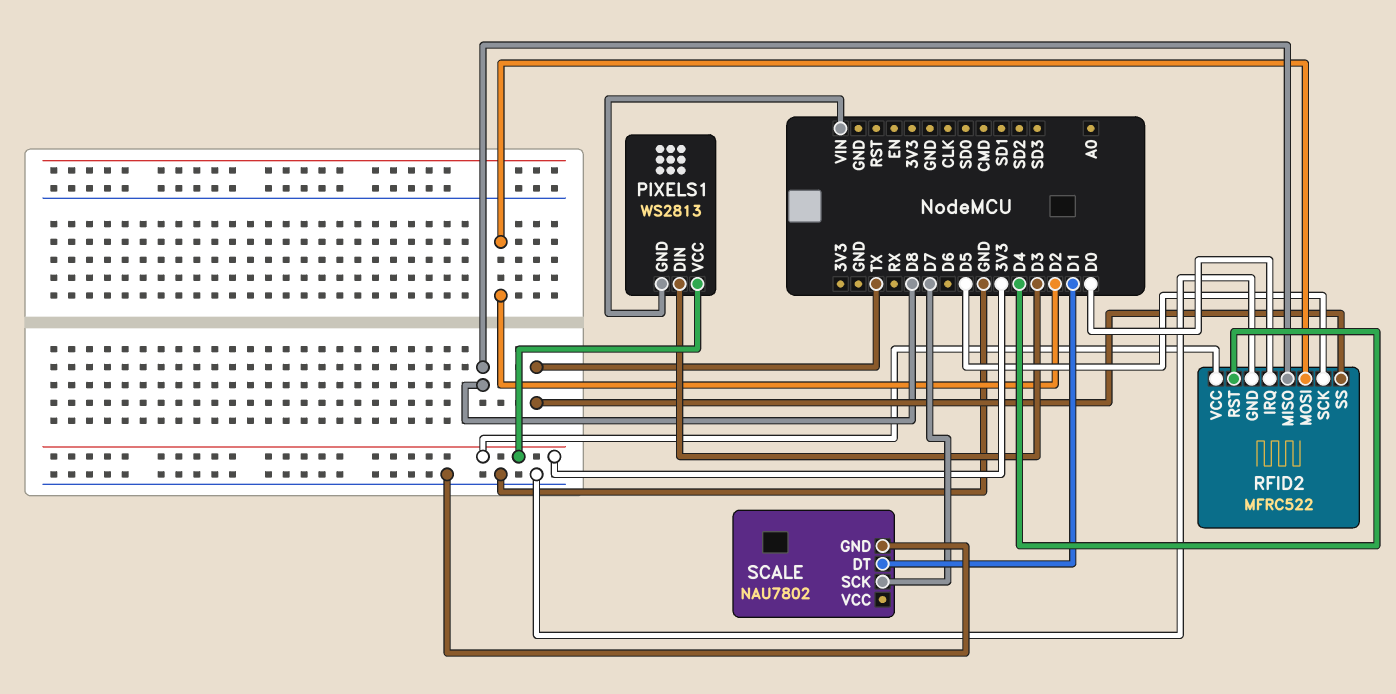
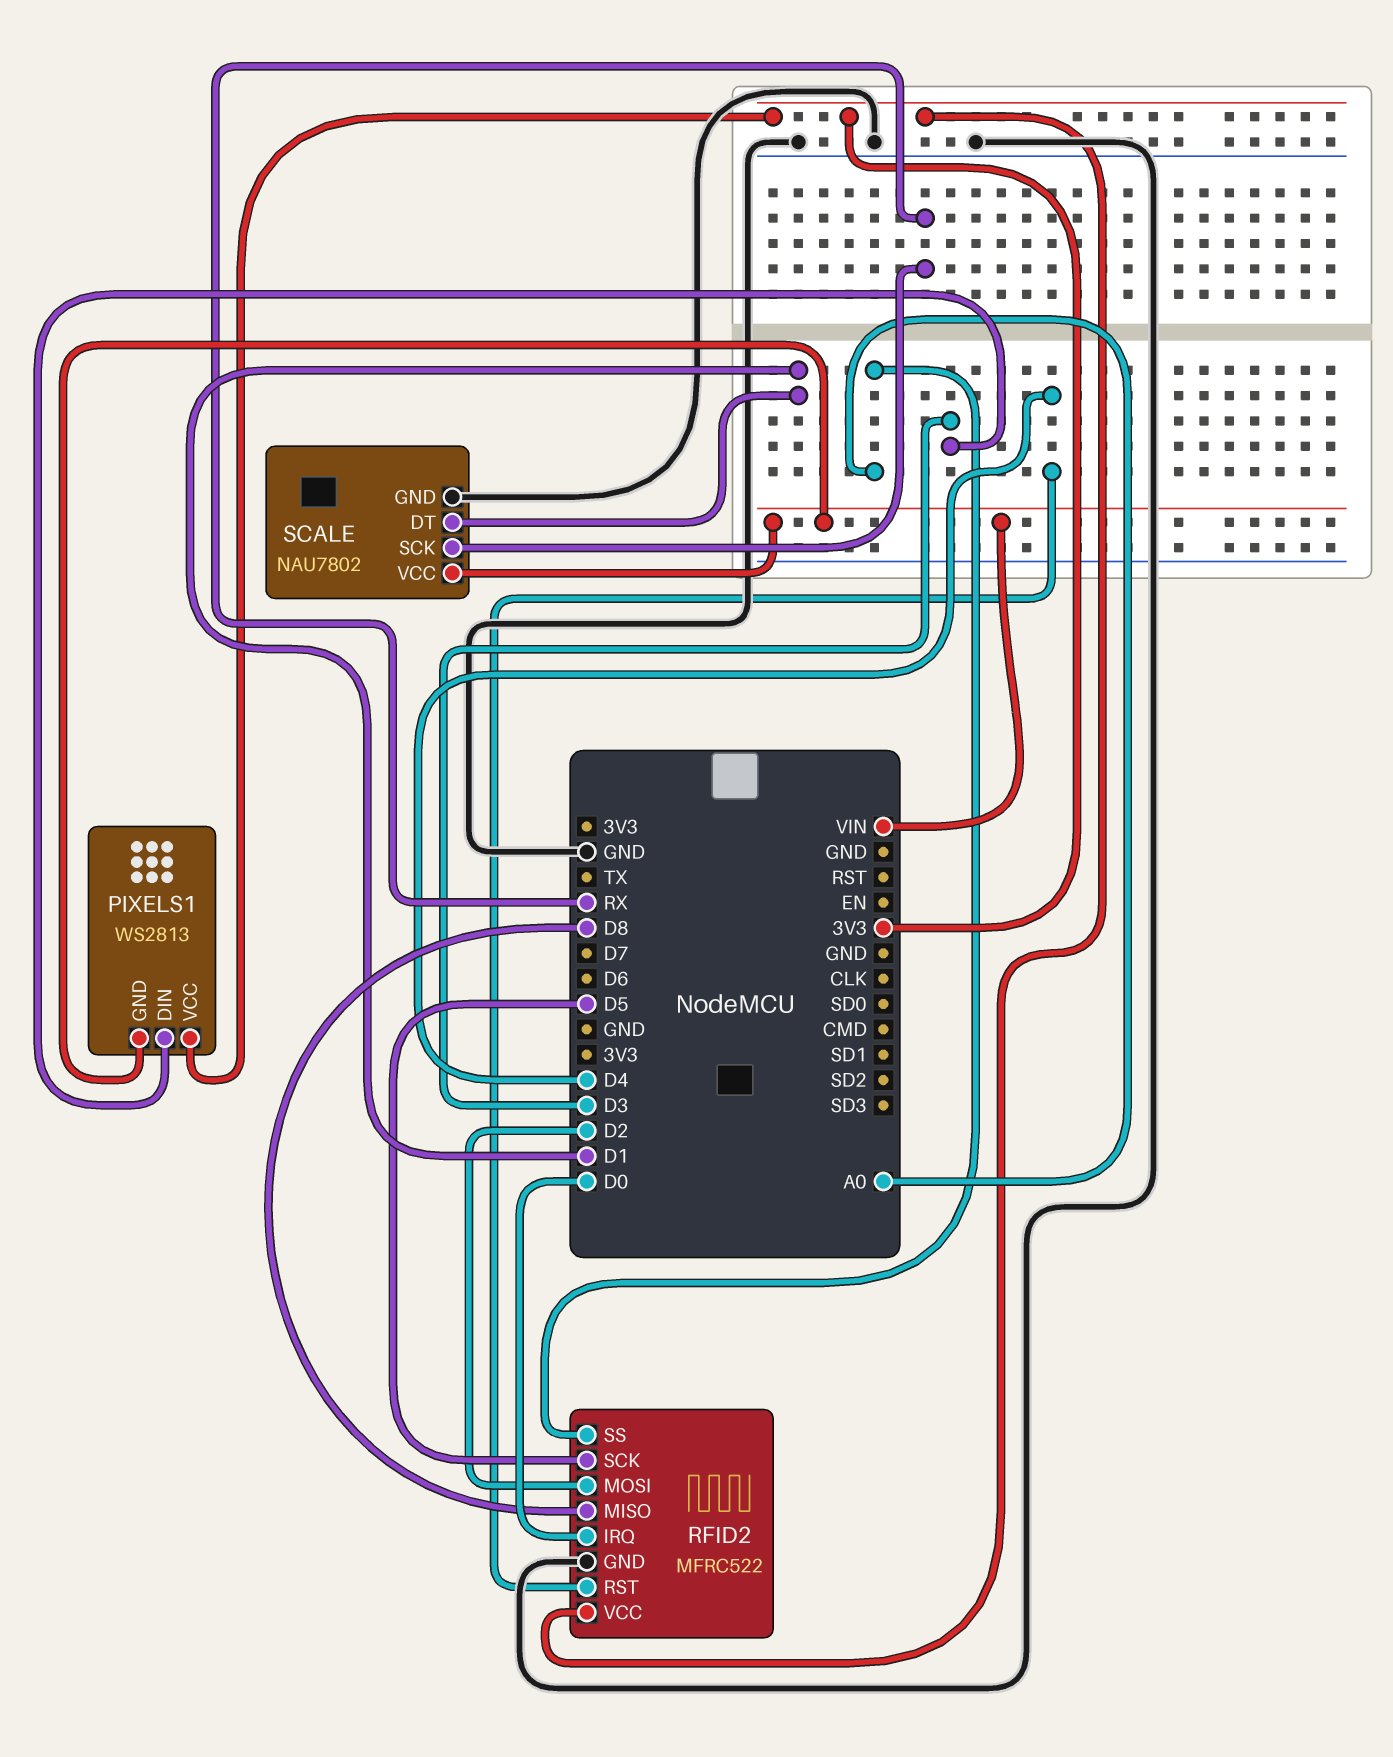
RFID2 pin SS: TX -> A0
SCALE pin SCK: D7 -> RX
SCALE pin VCC: none -> VIN

